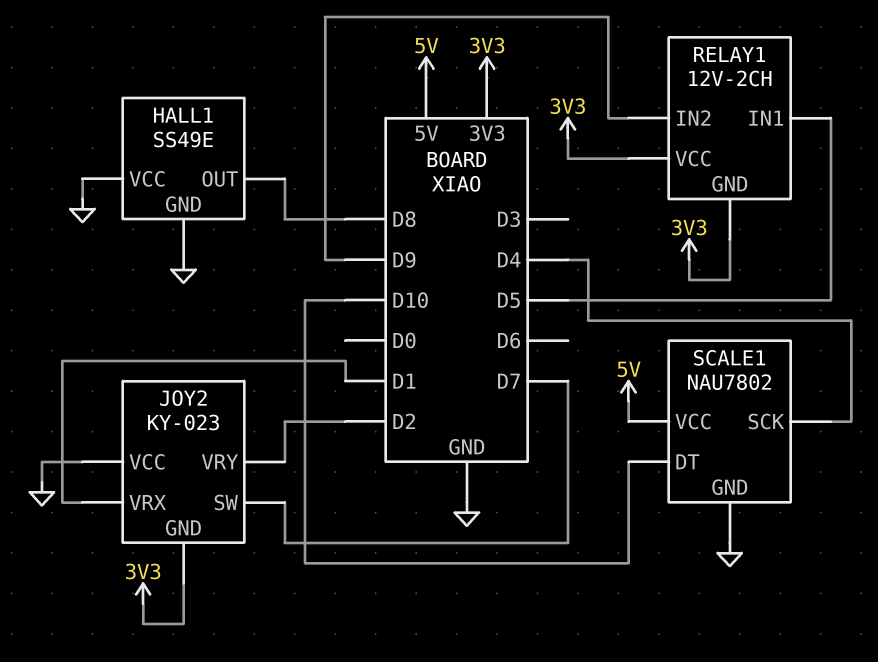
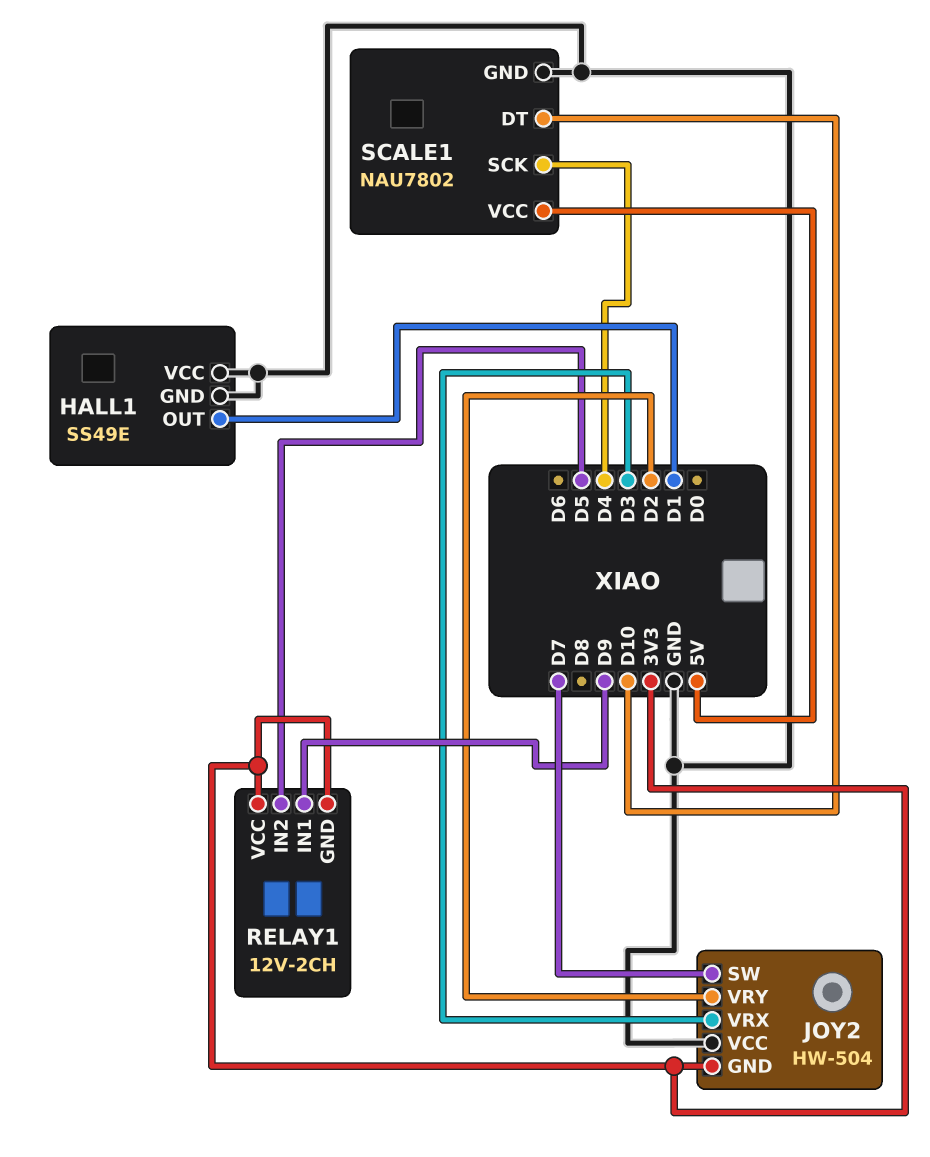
HALL1 pin OUT: D8 -> D1
JOY2: KY-023 -> HW-504
JOY2 pin VRX: D1 -> D3
RELAY1 pin IN1: D5 -> D9
RELAY1 pin IN2: D9 -> D5

